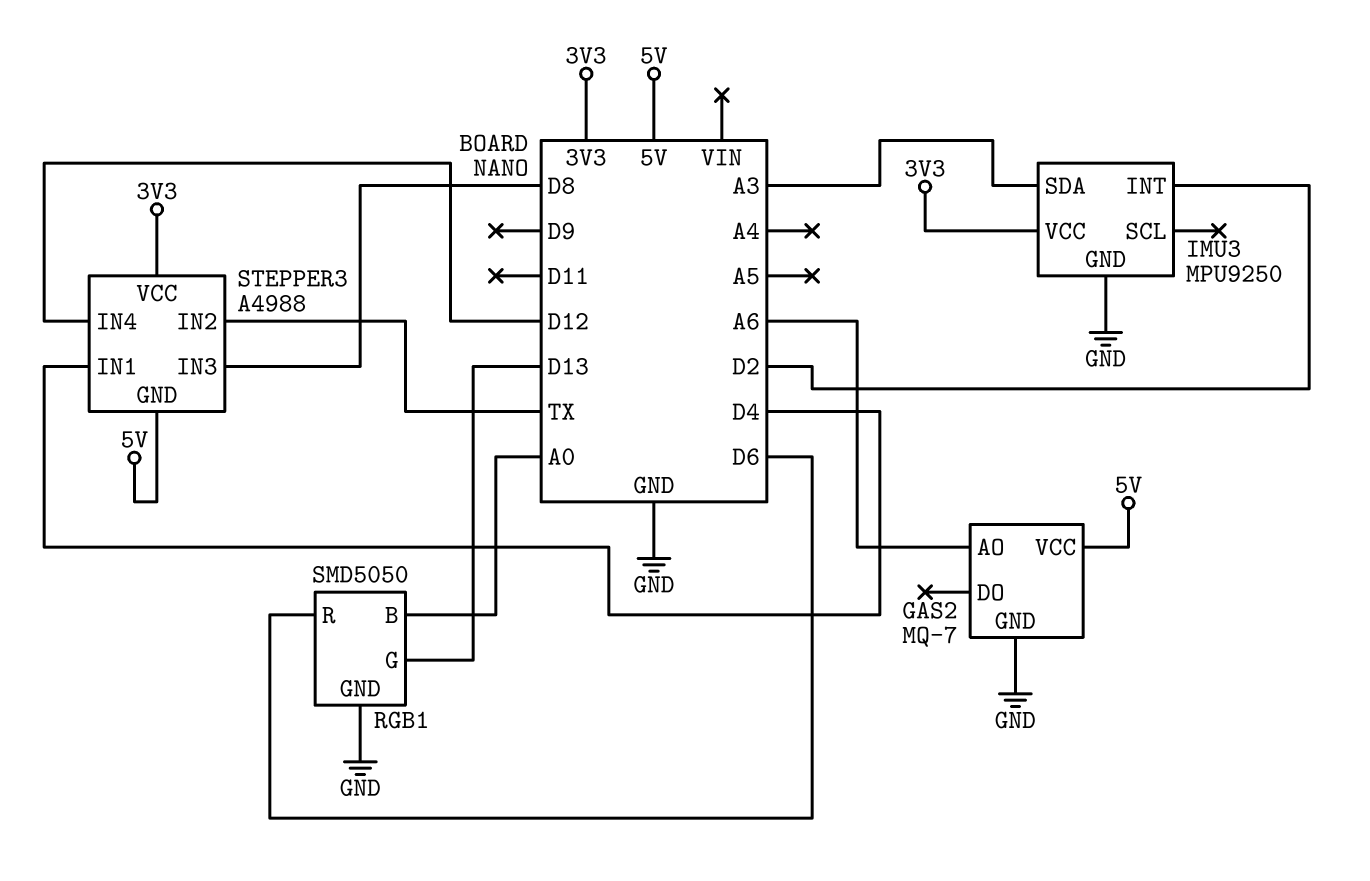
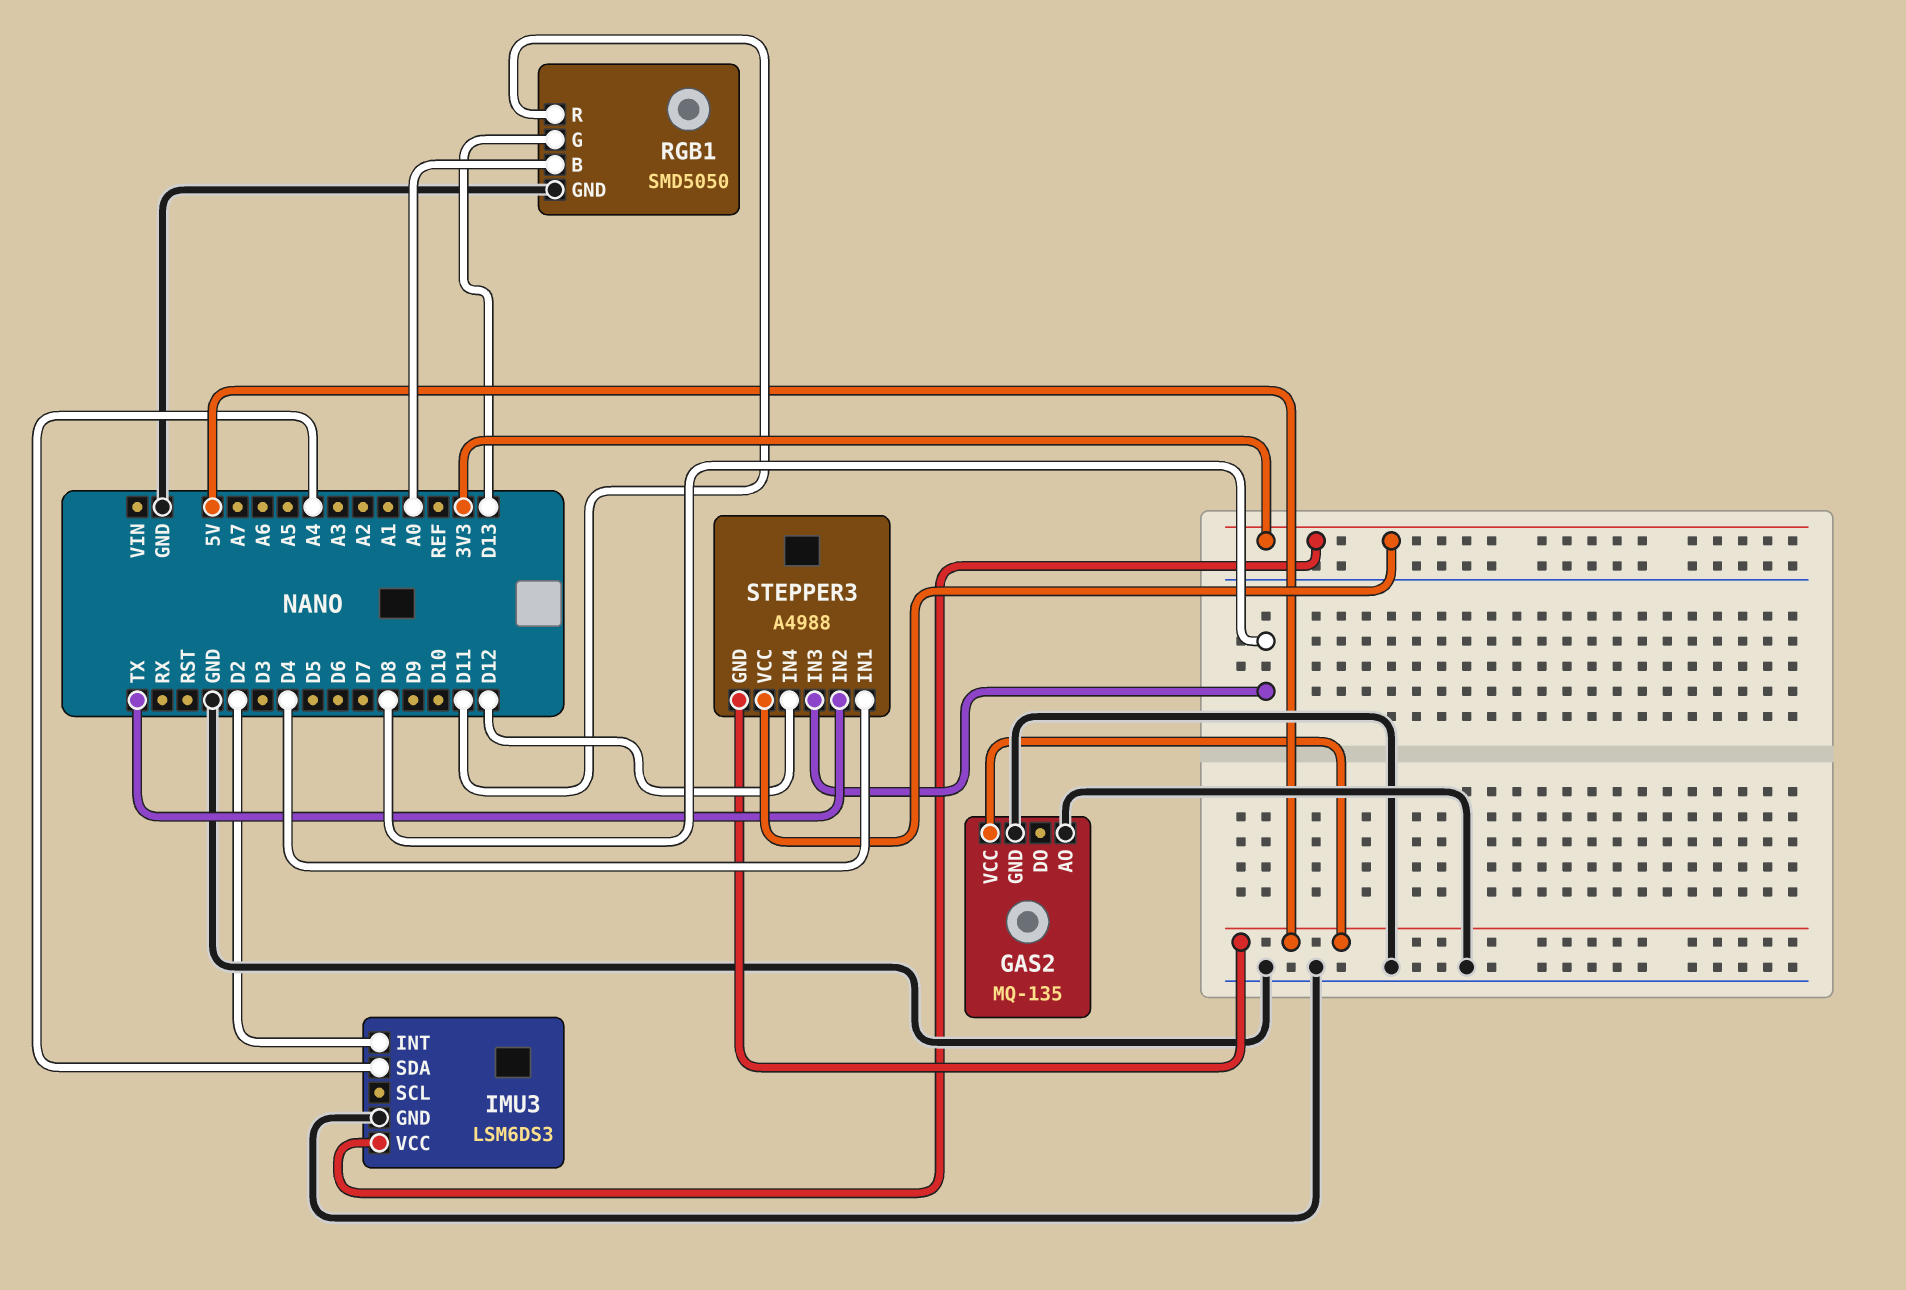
GAS2: MQ-7 -> MQ-135
GAS2 pin AO: A6 -> GND
IMU3: MPU9250 -> LSM6DS3
IMU3 pin SDA: A3 -> A4
RGB1 pin R: D6 -> D11

